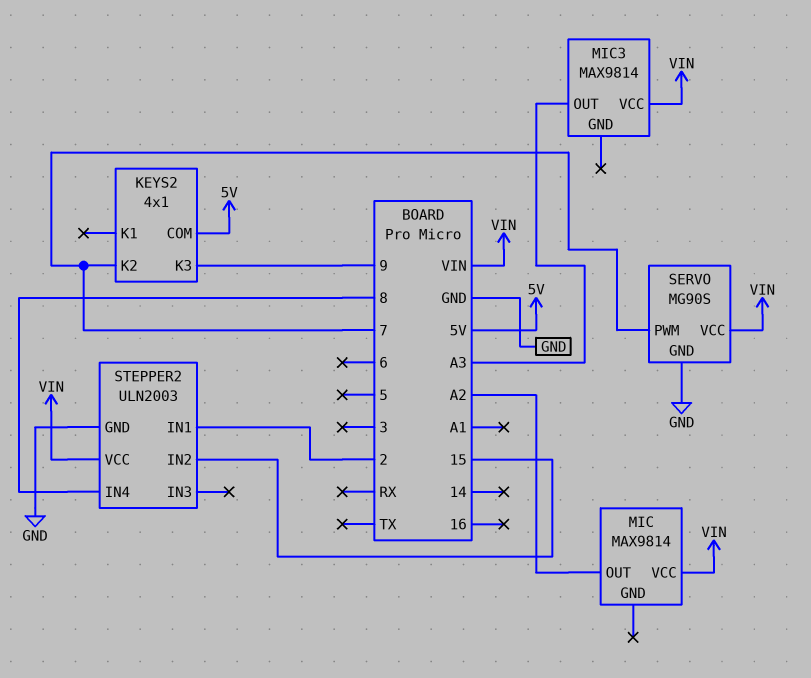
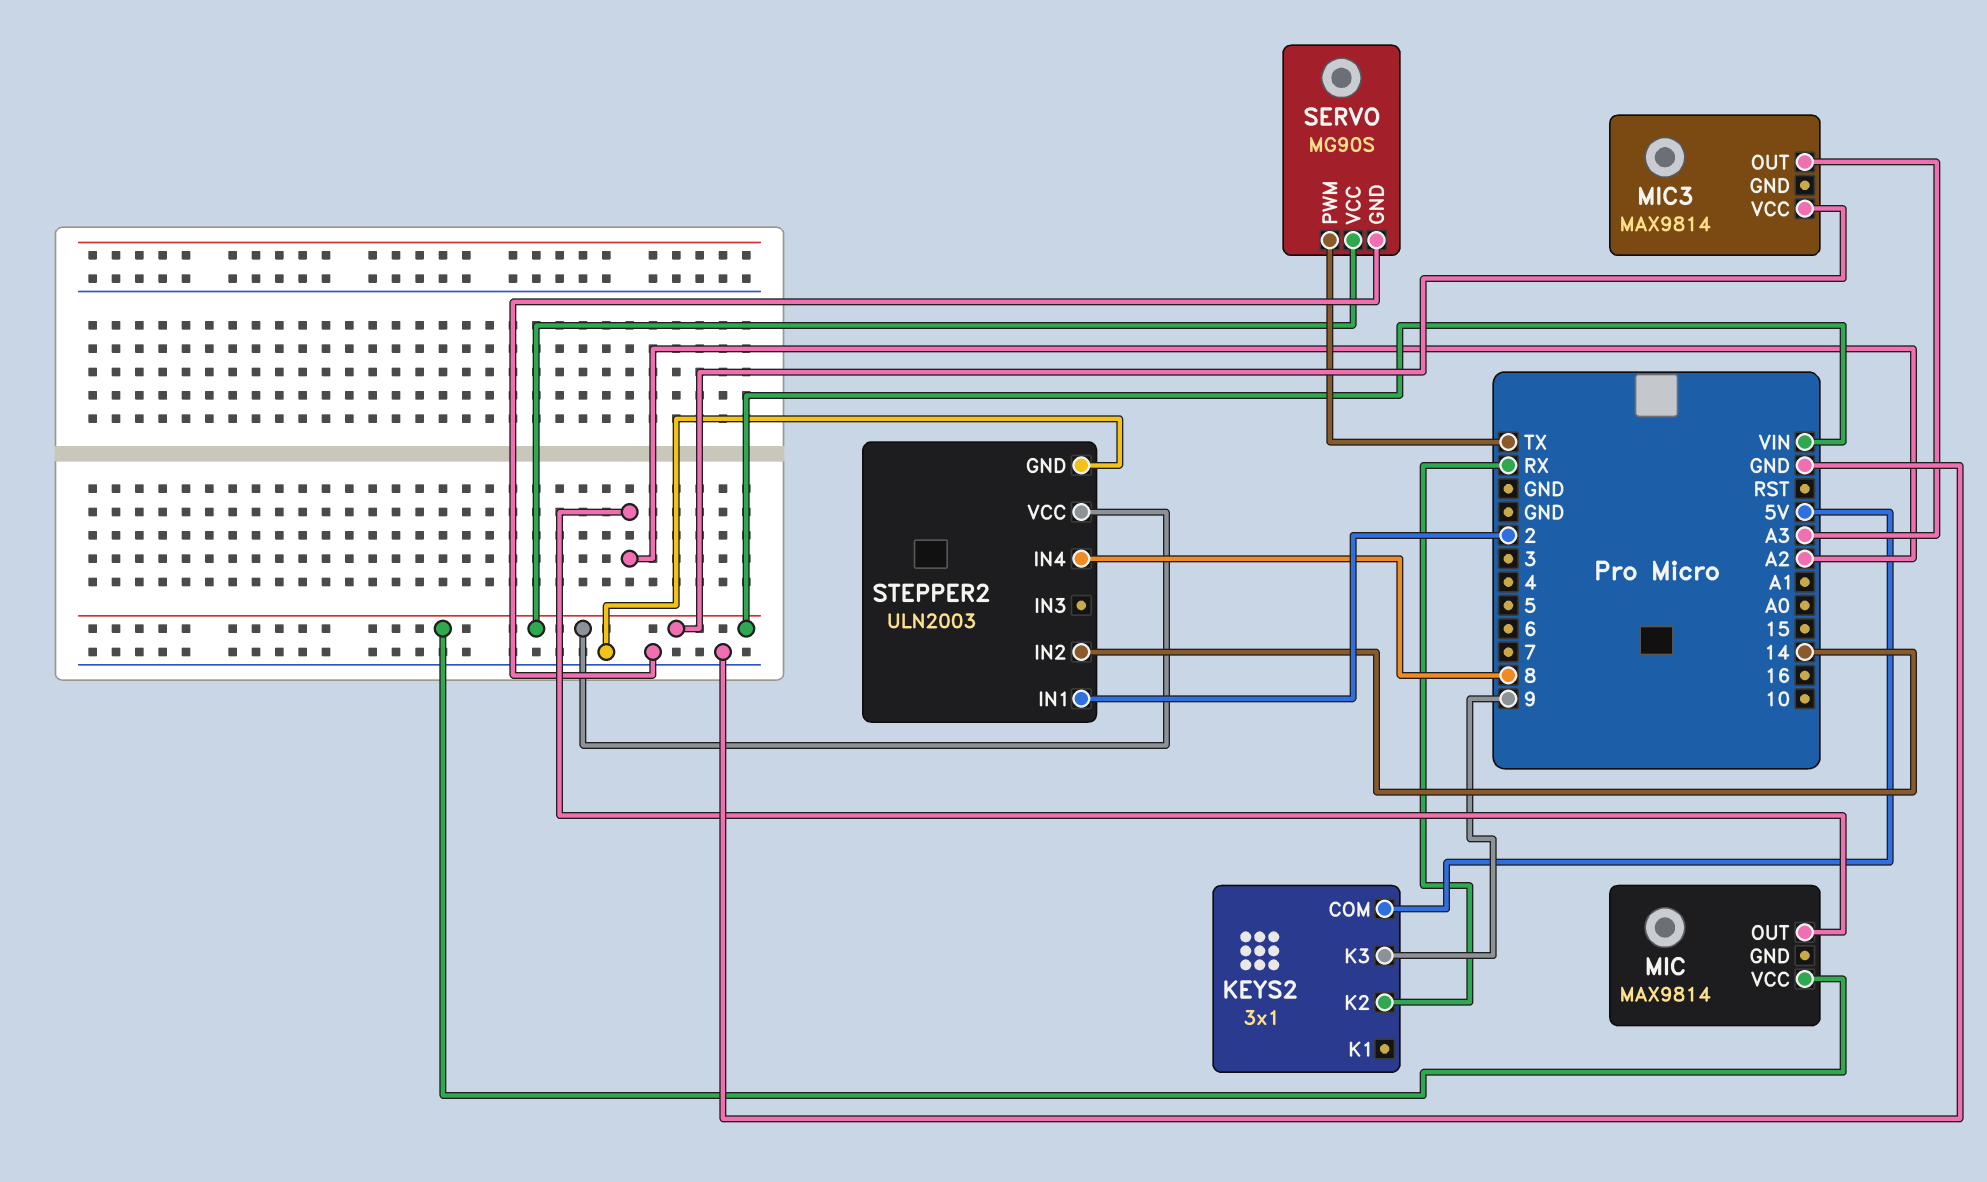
KEYS2: 4x1 -> 3x1
KEYS2 pin K2: 7 -> RX
SERVO pin PWM: 7 -> TX
STEPPER2 pin IN2: 15 -> 14

